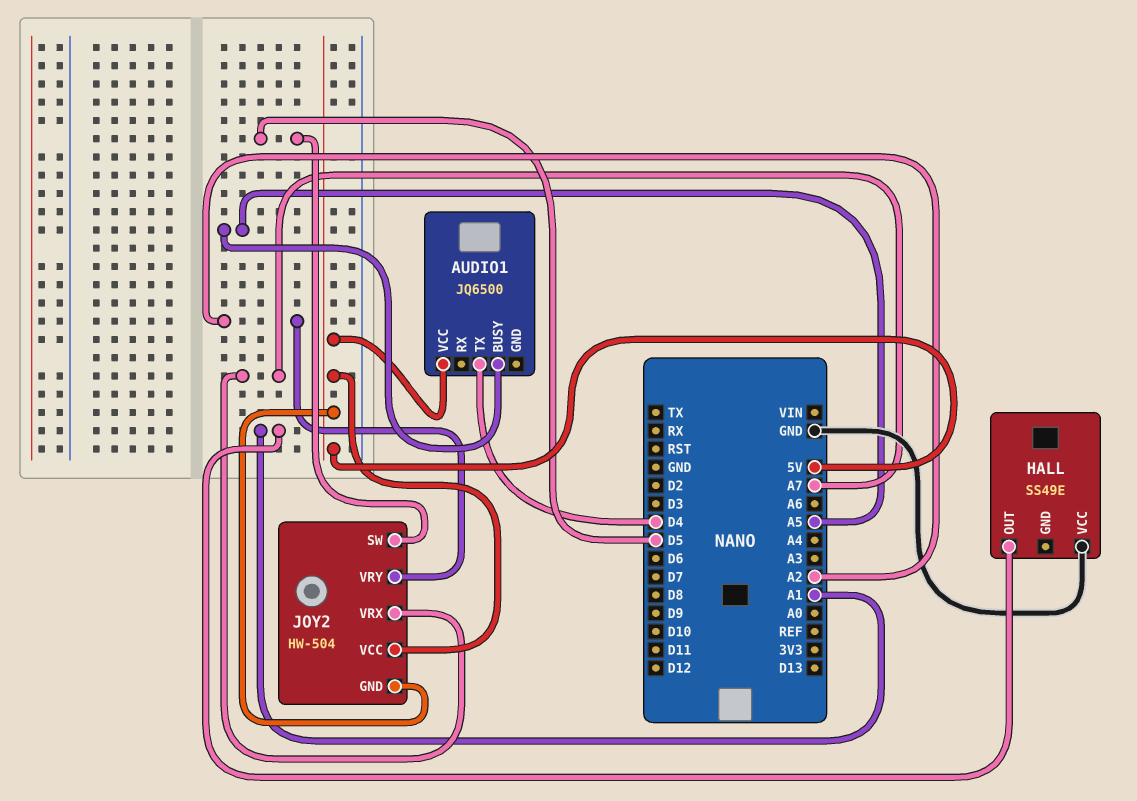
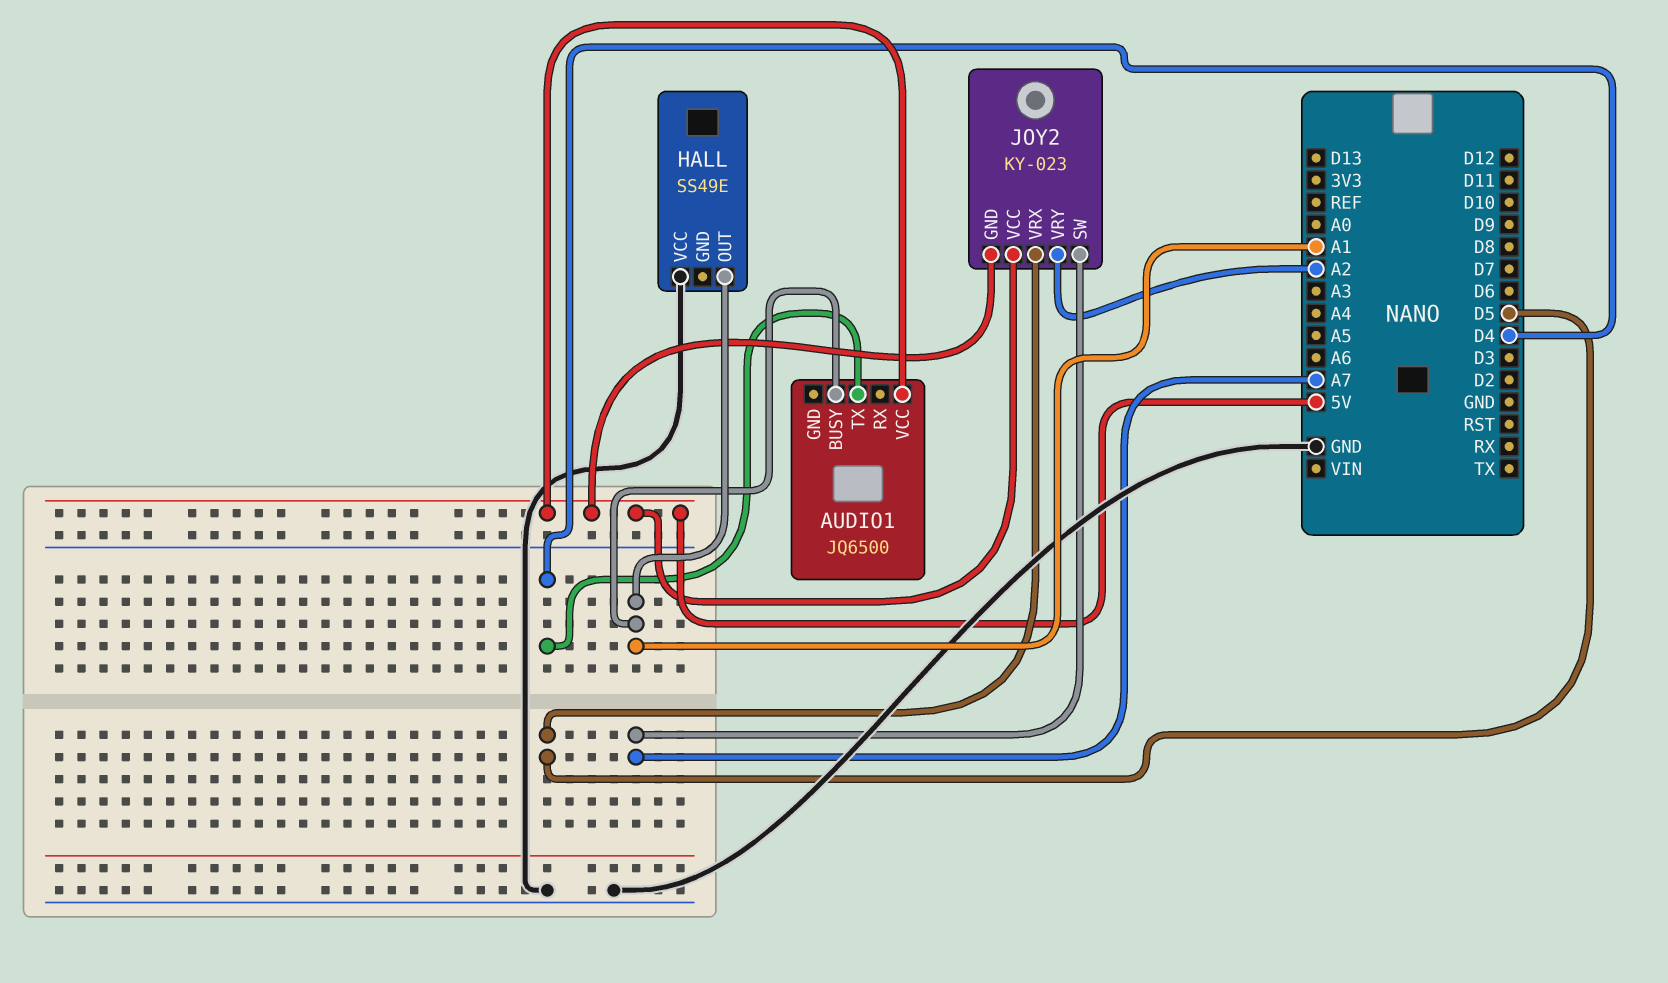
AUDIO1 pin BUSY: A5 -> A1
JOY2: HW-504 -> KY-023
JOY2 pin SW: D5 -> A7
JOY2 pin VRX: A7 -> D5

